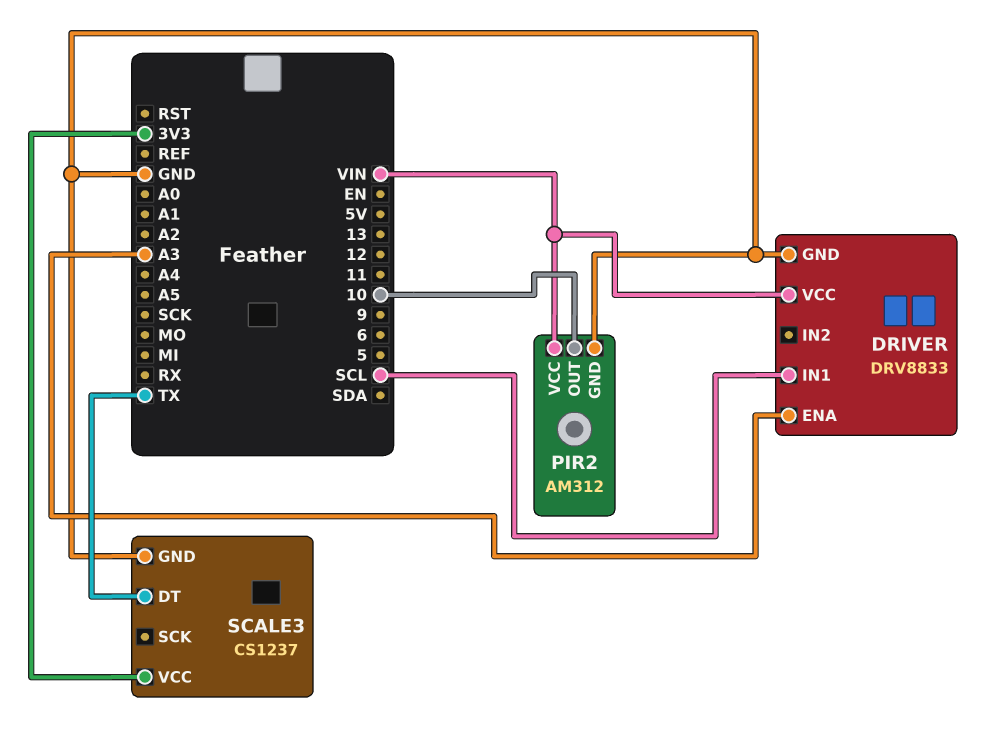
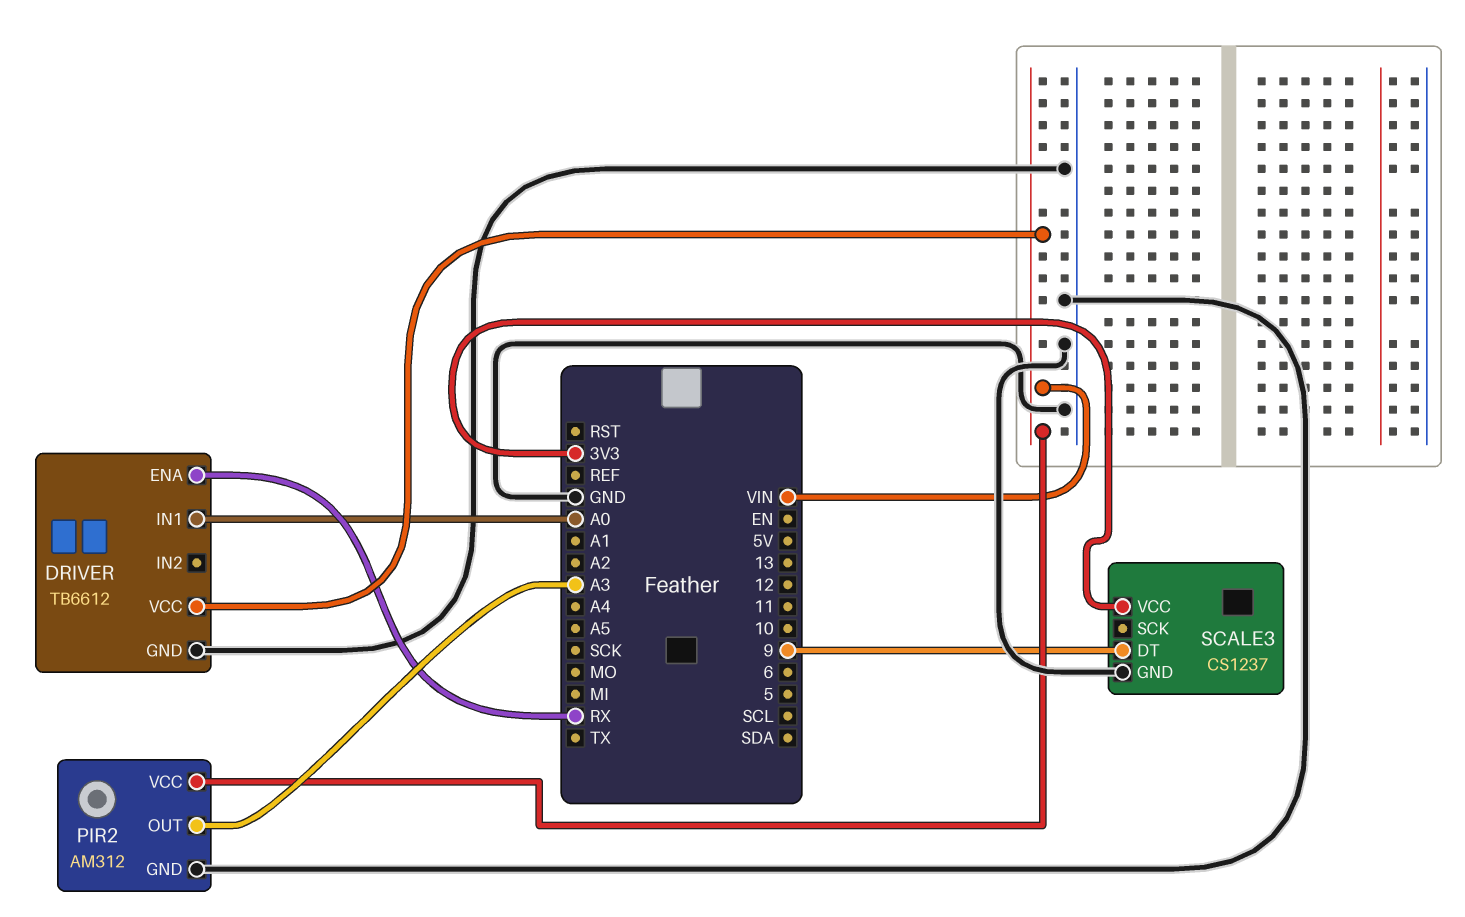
DRIVER: DRV8833 -> TB6612
DRIVER pin ENA: A3 -> RX
DRIVER pin IN1: SCL -> A0
PIR2 pin OUT: 10 -> A3
SCALE3 pin DT: TX -> 9

